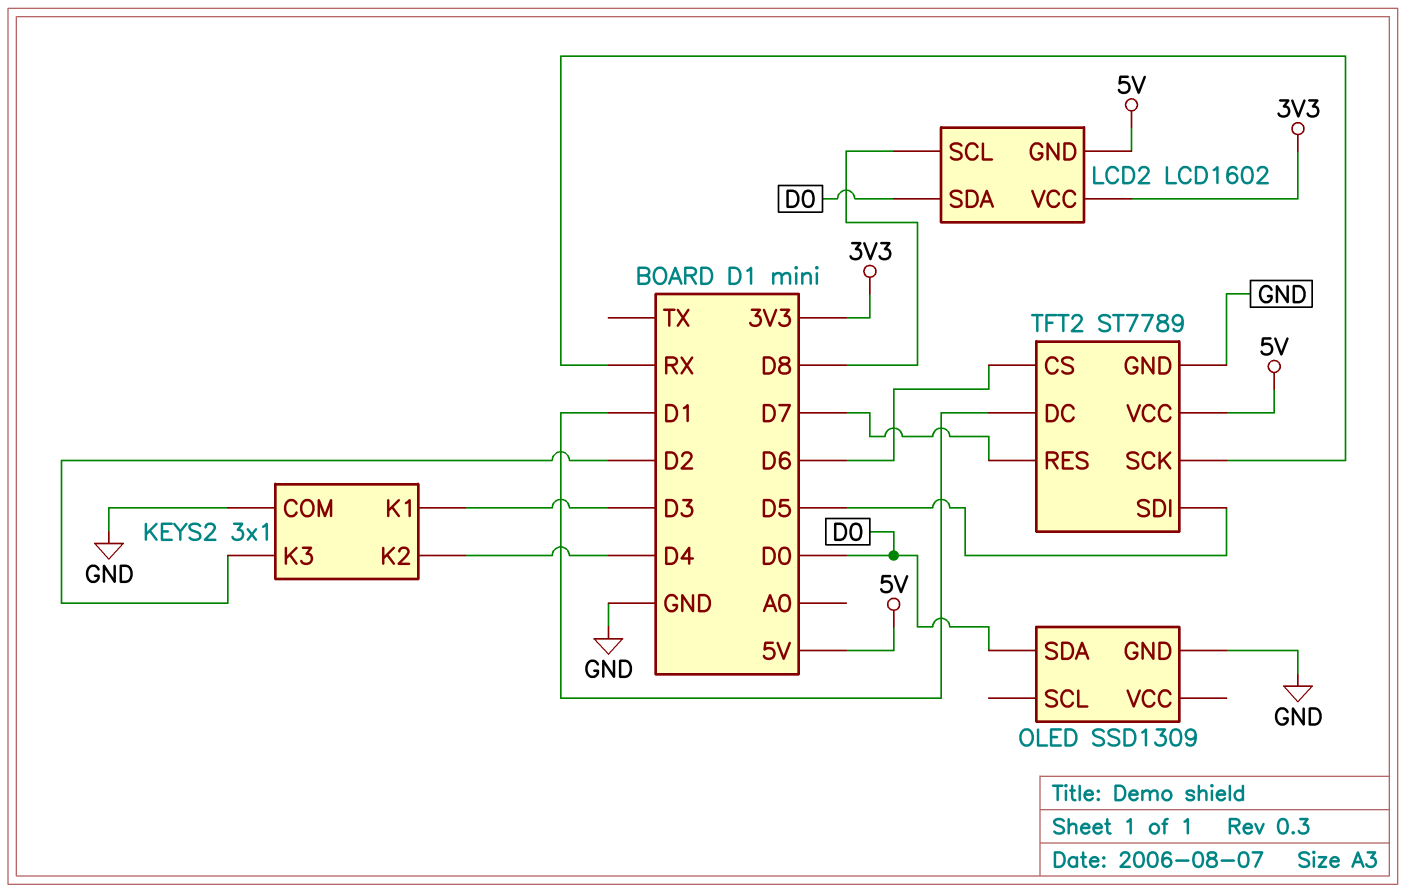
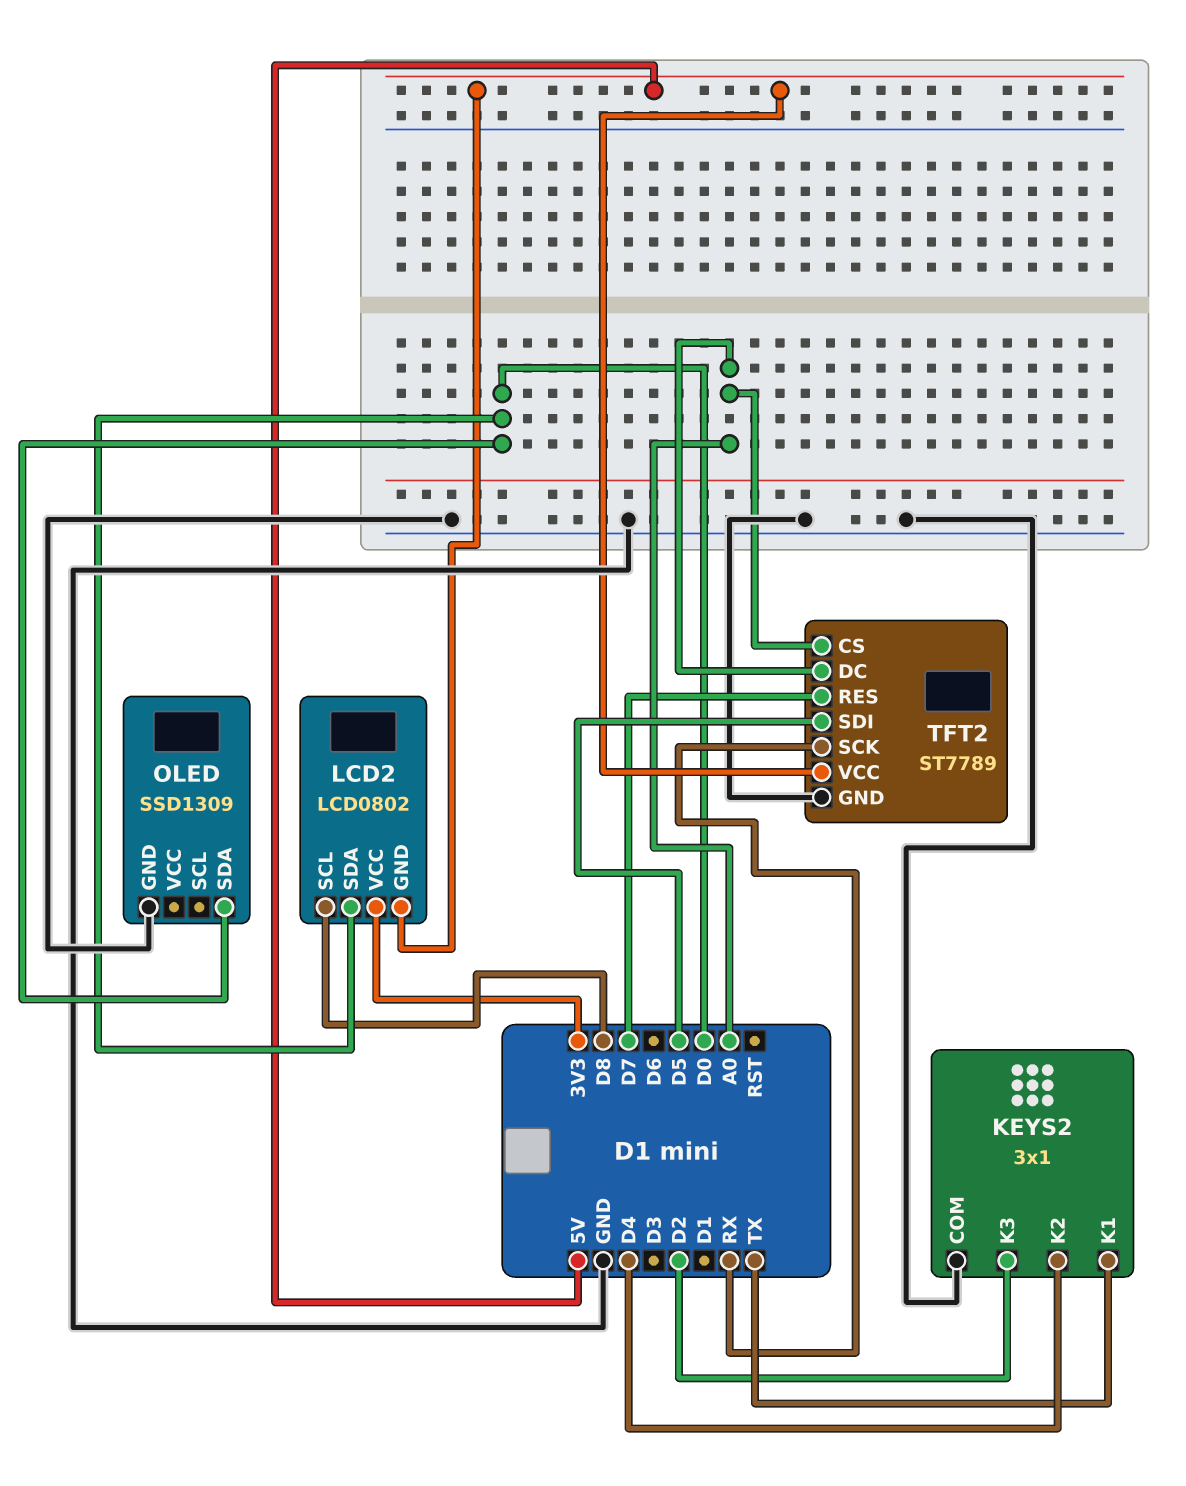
KEYS2 pin K1: D3 -> TX
LCD2: LCD1602 -> LCD0802
TFT2 pin CS: D6 -> A0
TFT2 pin DC: D1 -> A0

